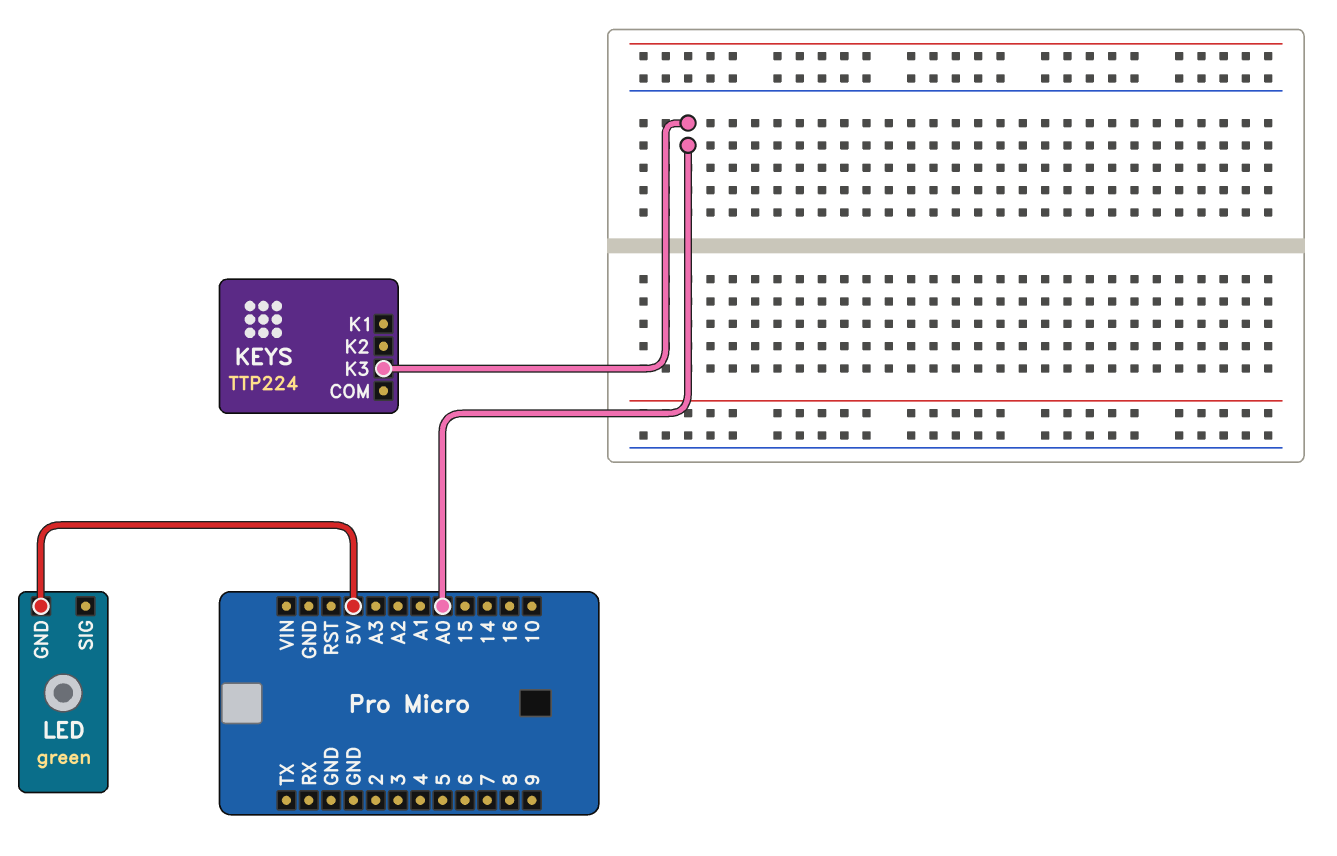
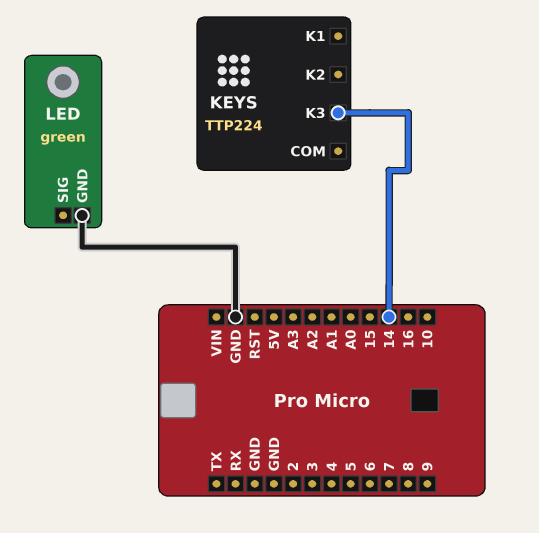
KEYS pin K3: A0 -> 14
LED pin GND: 5V -> GND

